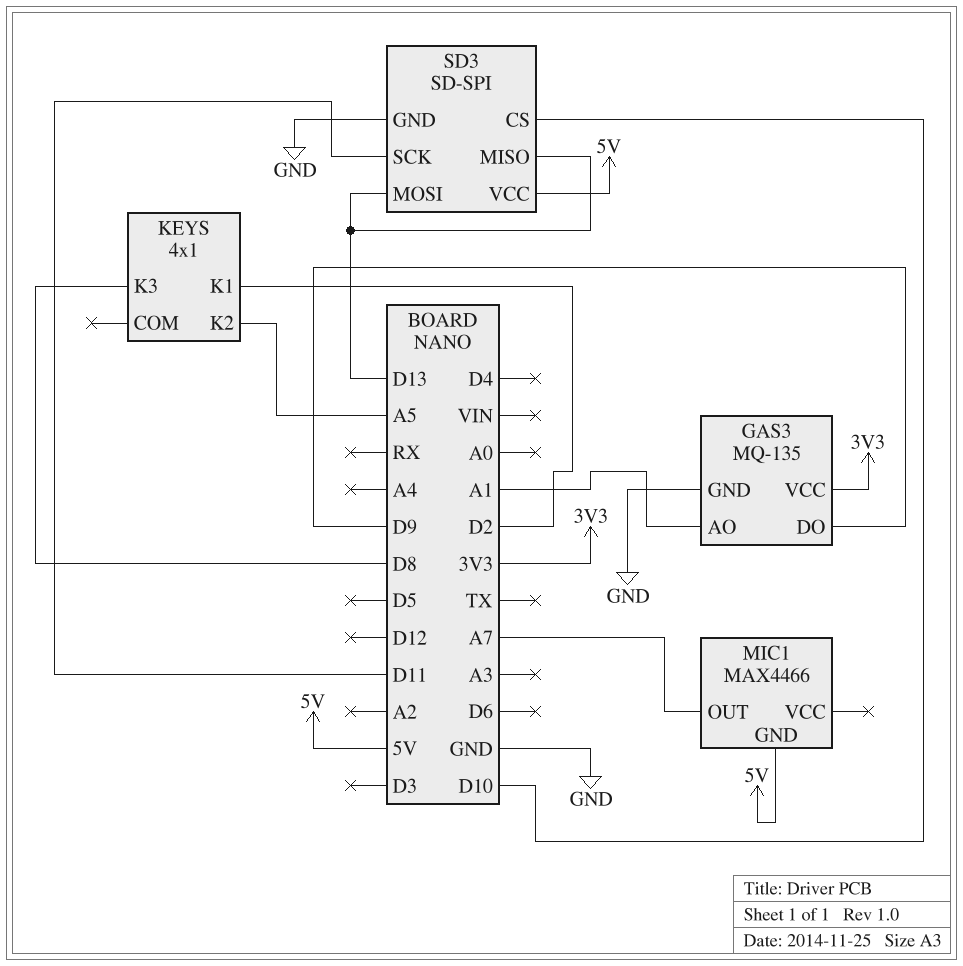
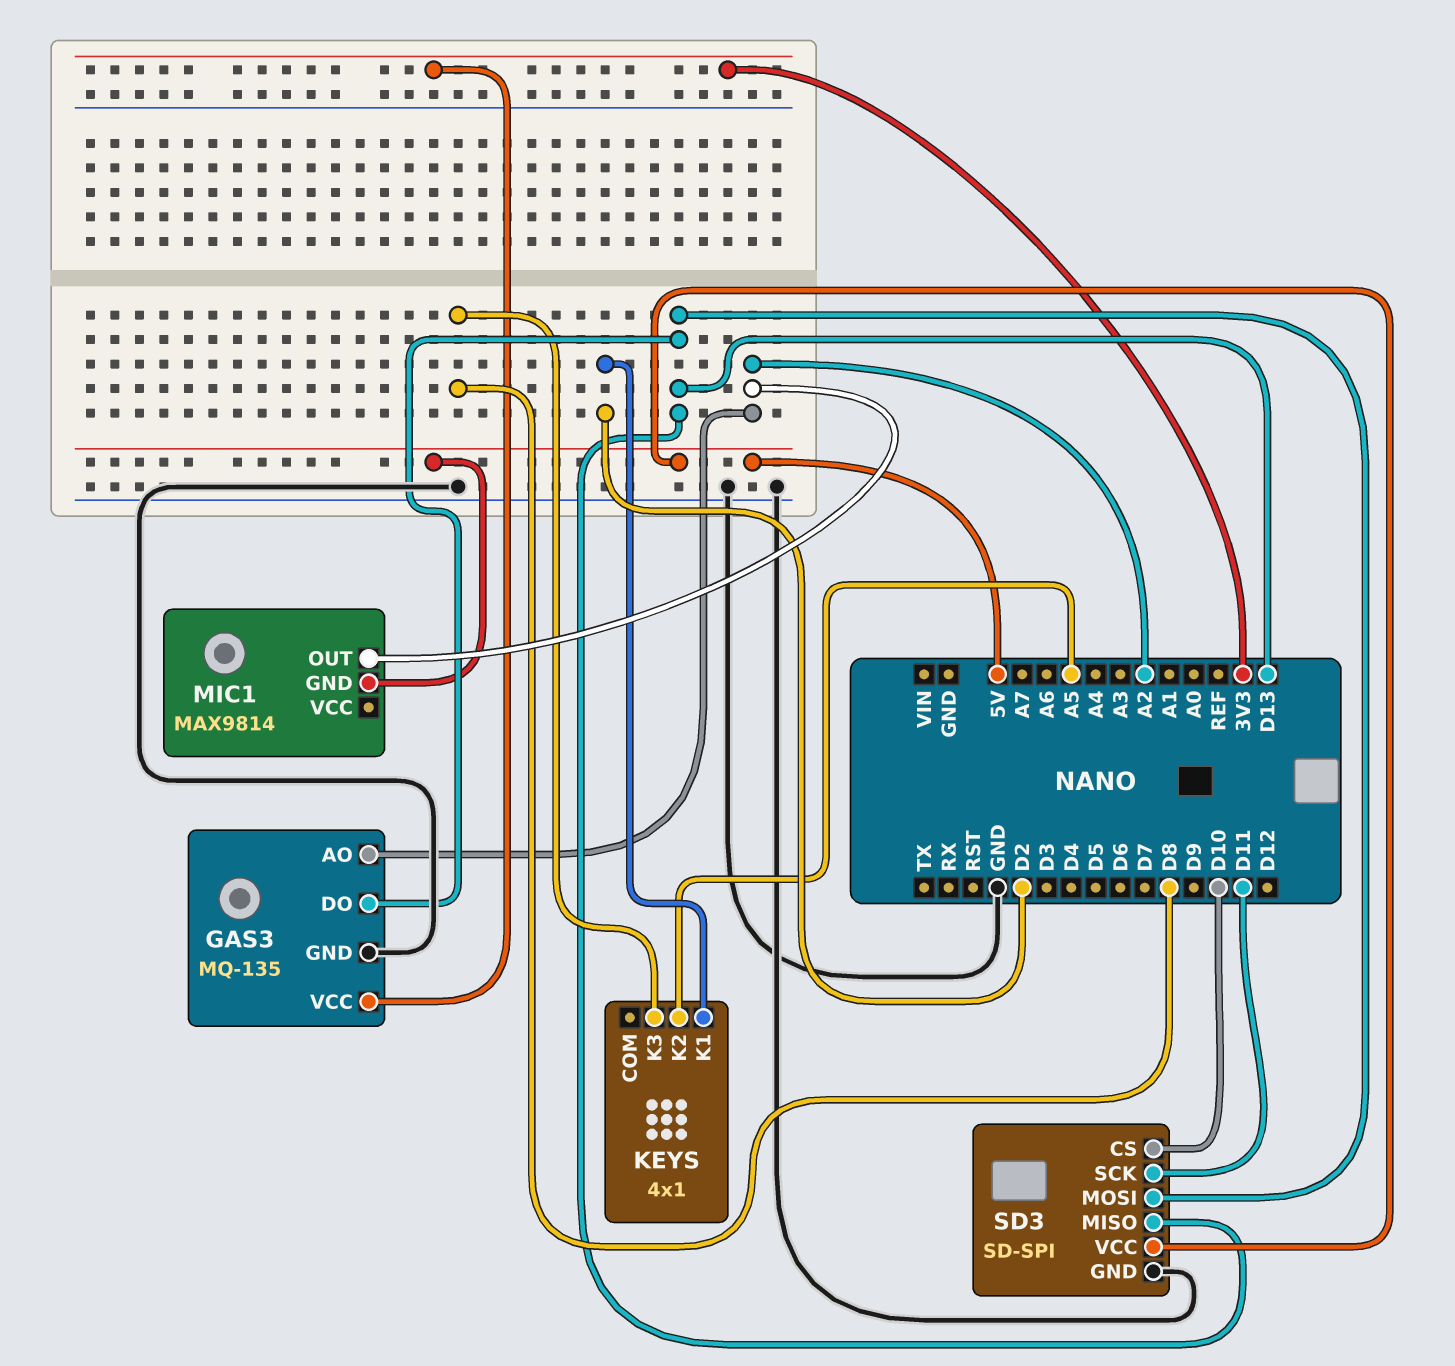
GAS3 pin AO: A1 -> A2
GAS3 pin DO: D9 -> D13
MIC1: MAX4466 -> MAX9814
MIC1 pin OUT: A7 -> A2

